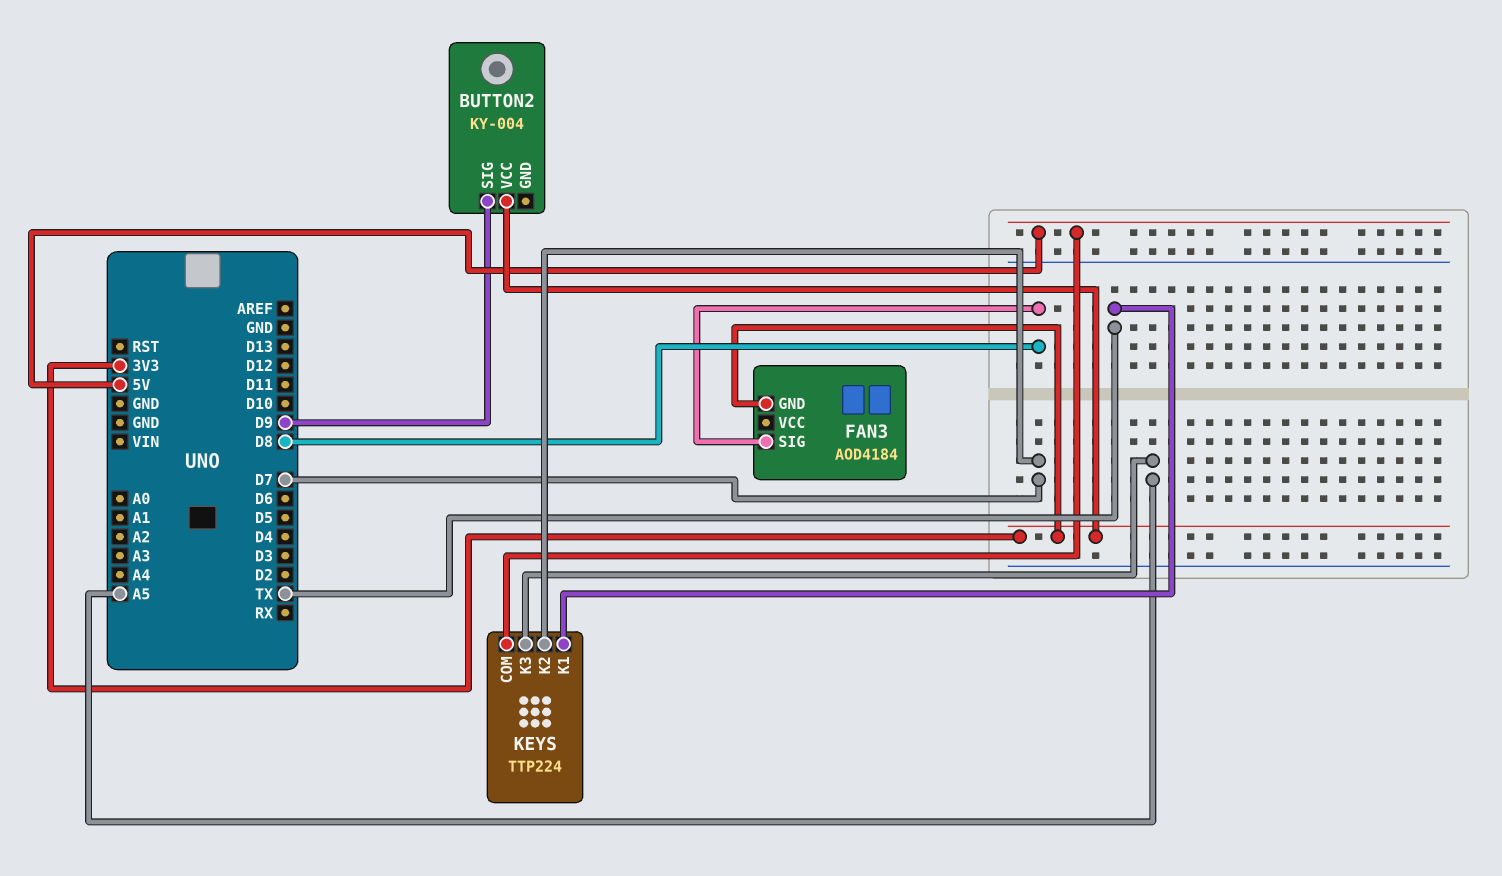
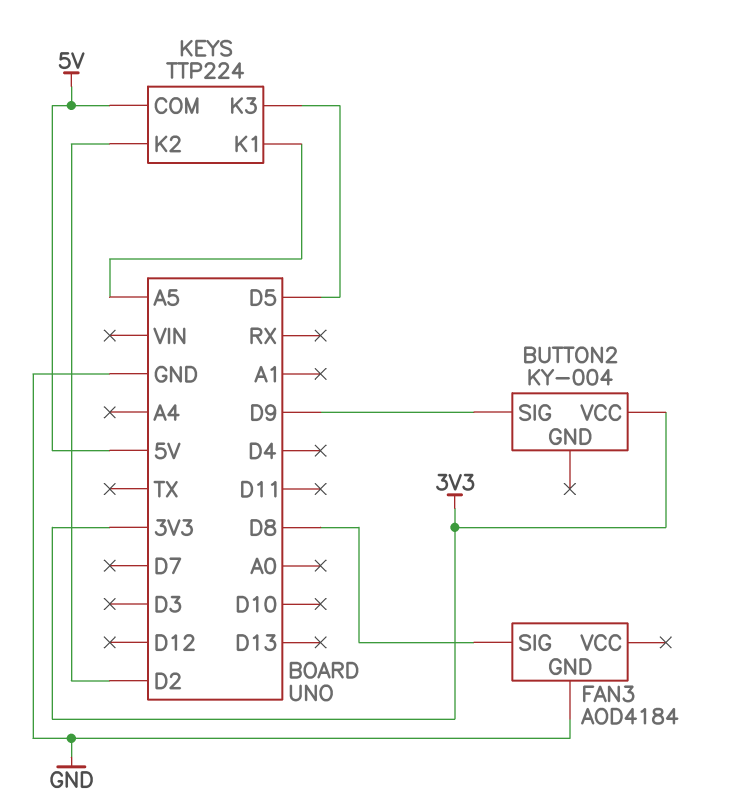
FAN3 pin GND: 3V3 -> GND
KEYS pin K1: TX -> A5
KEYS pin K2: D7 -> D2
KEYS pin K3: A5 -> D5

